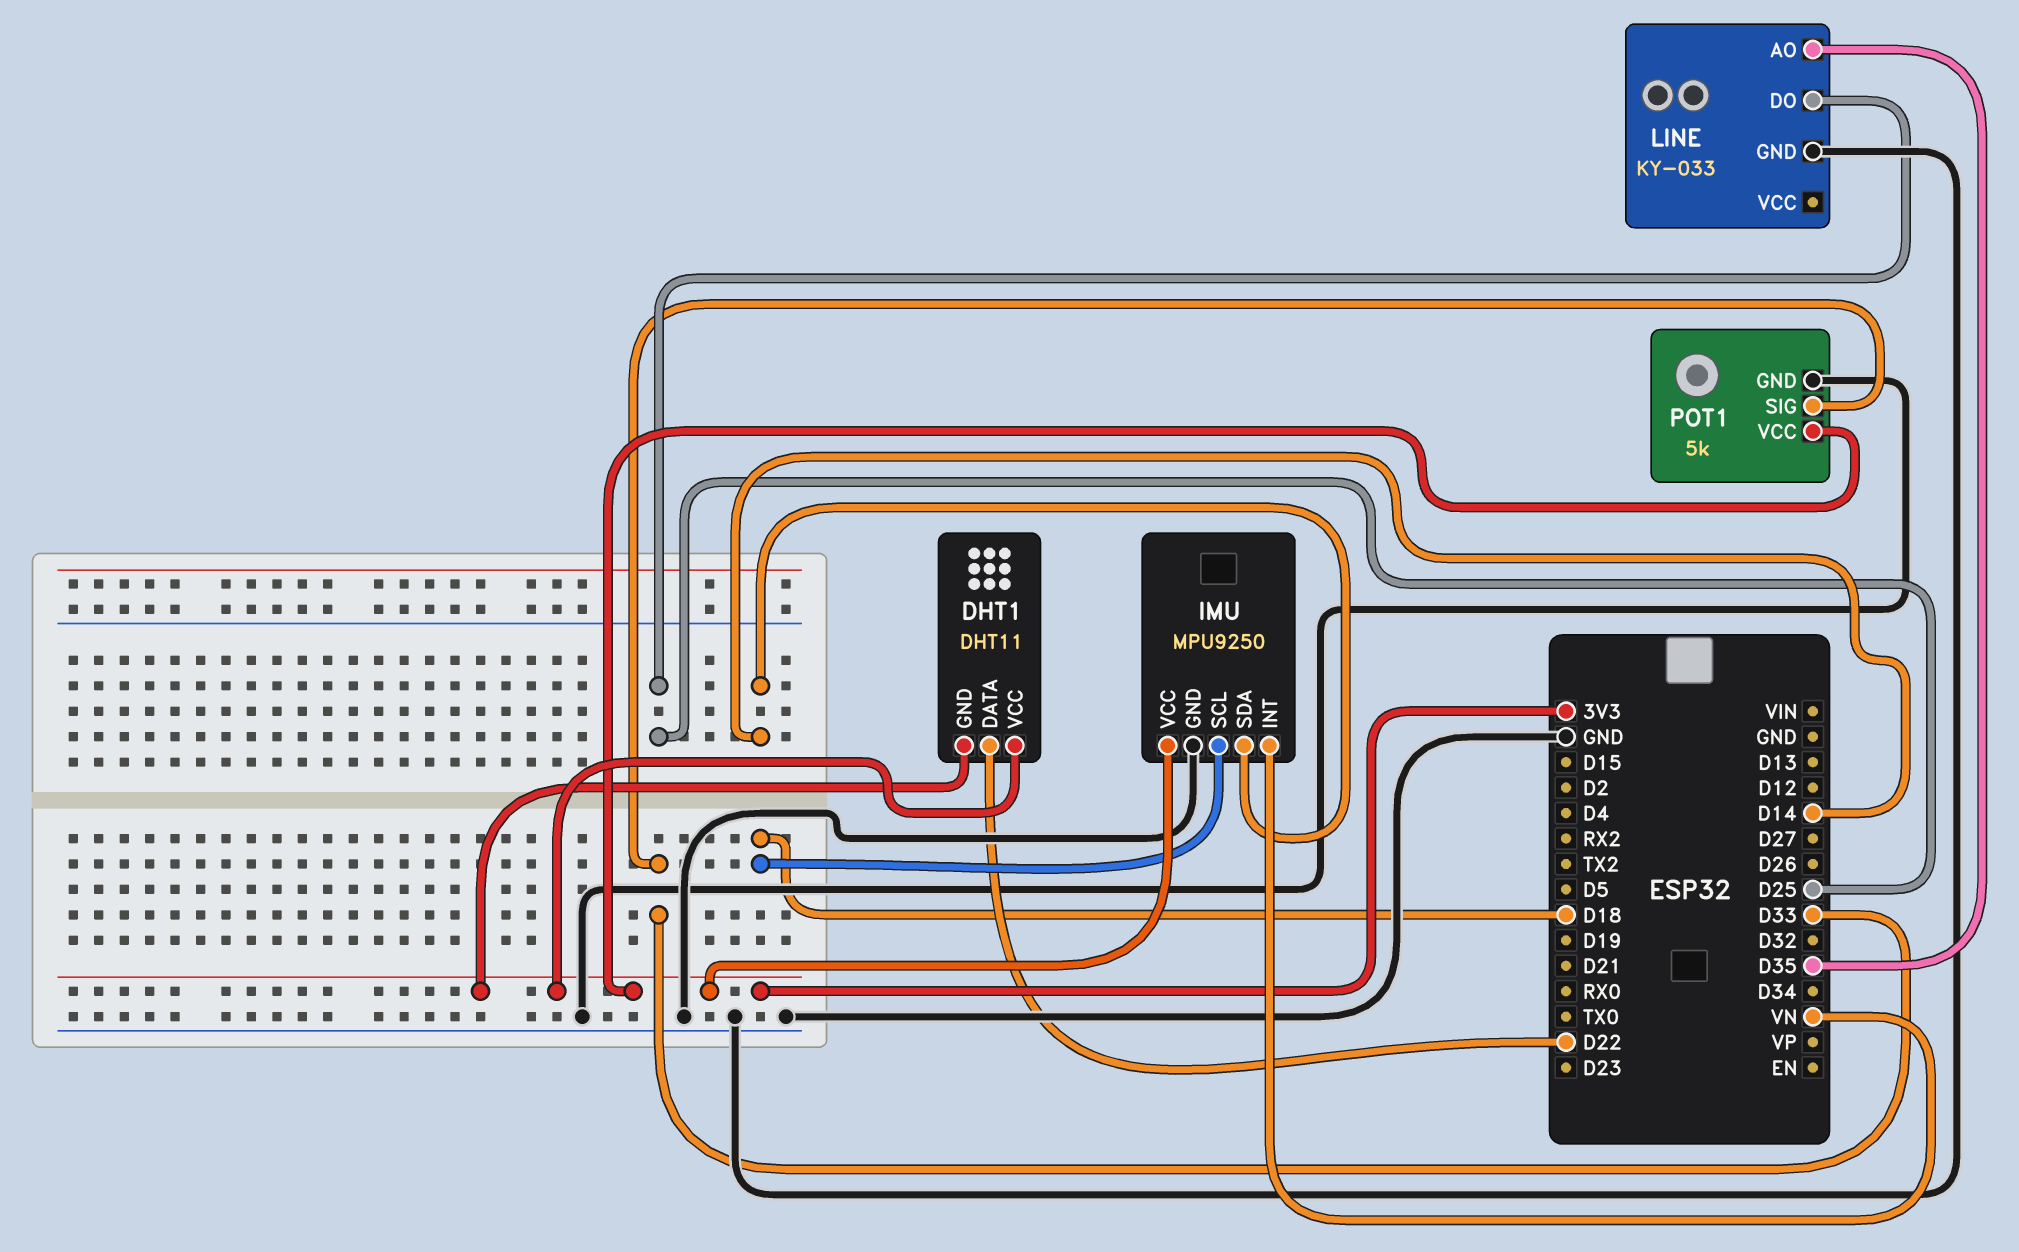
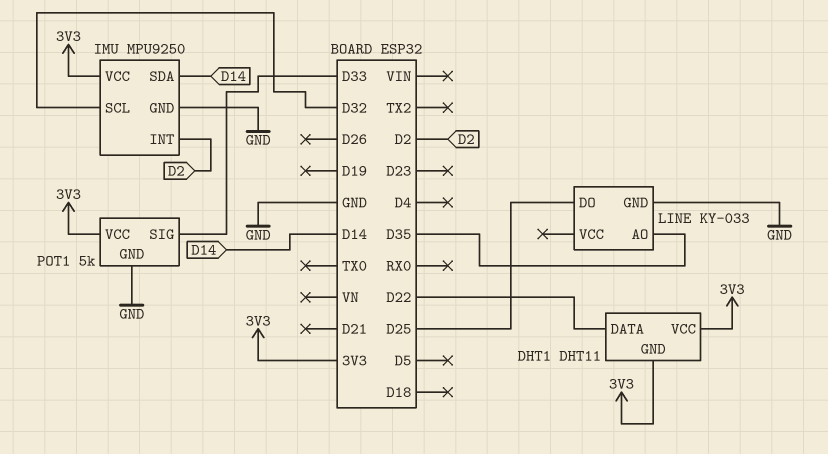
IMU pin INT: VN -> D2
IMU pin SCL: D18 -> D32

